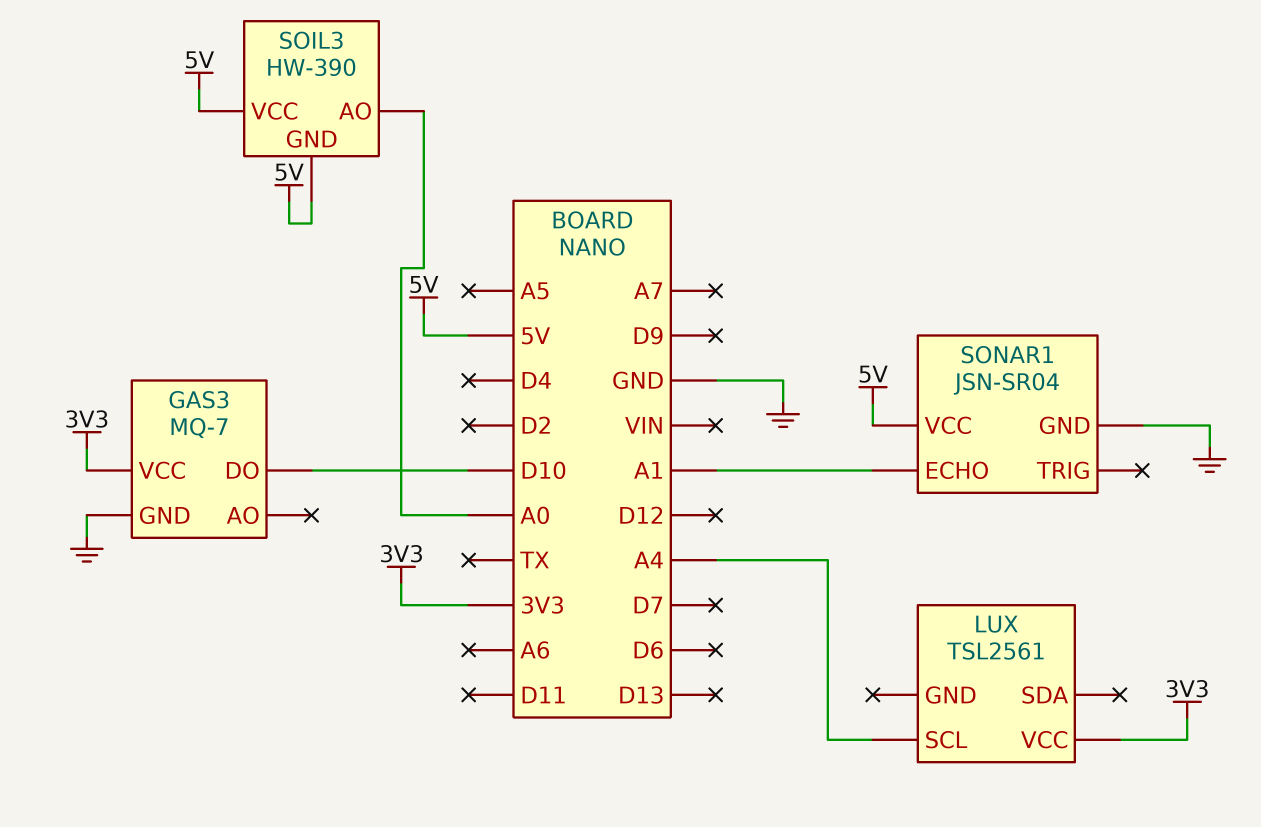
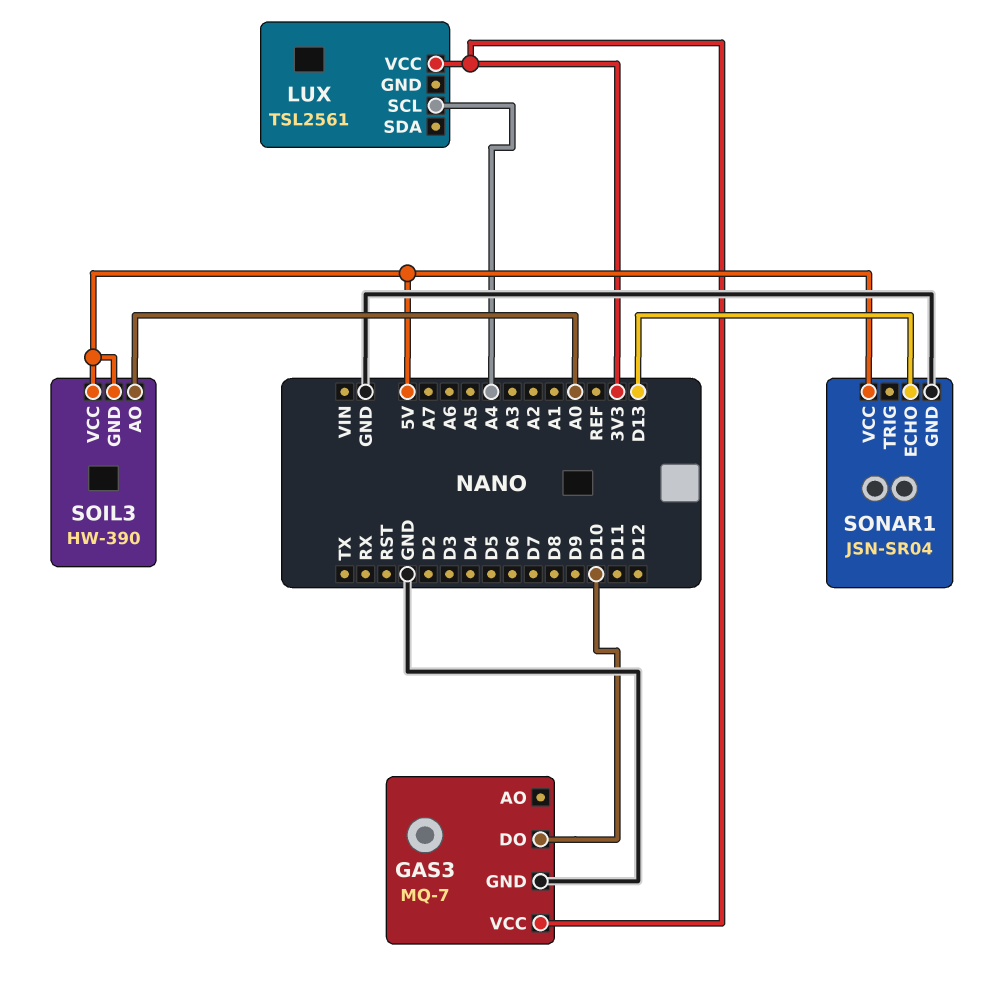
SONAR1 pin ECHO: A1 -> D13

